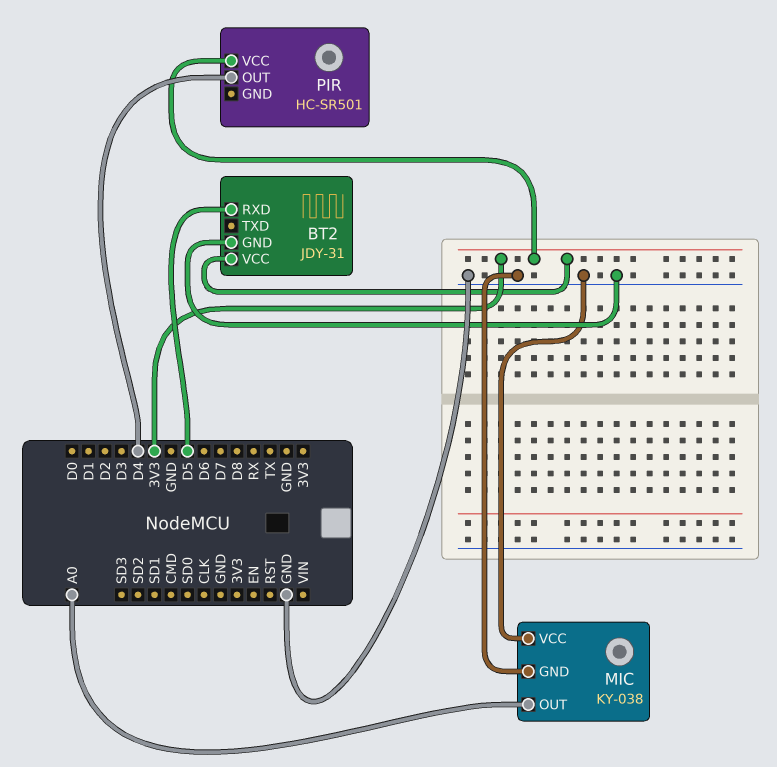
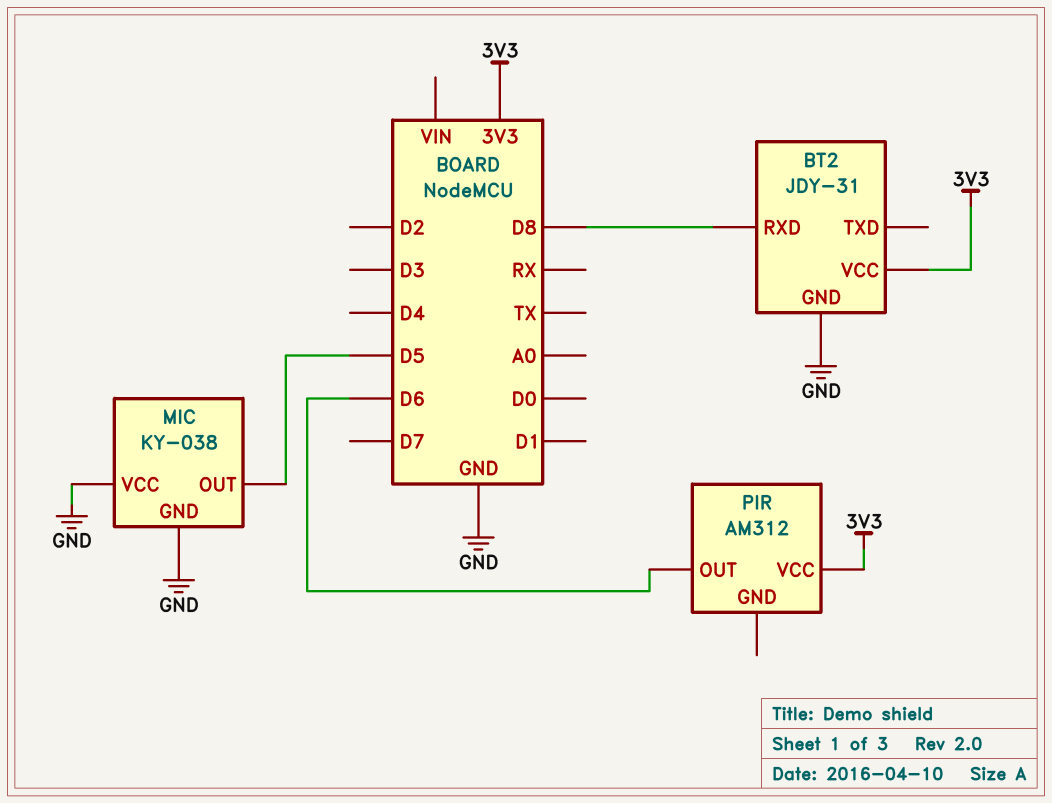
BT2 pin RXD: D5 -> D8
MIC pin OUT: A0 -> D5
PIR: HC-SR501 -> AM312
PIR pin OUT: D4 -> D6

